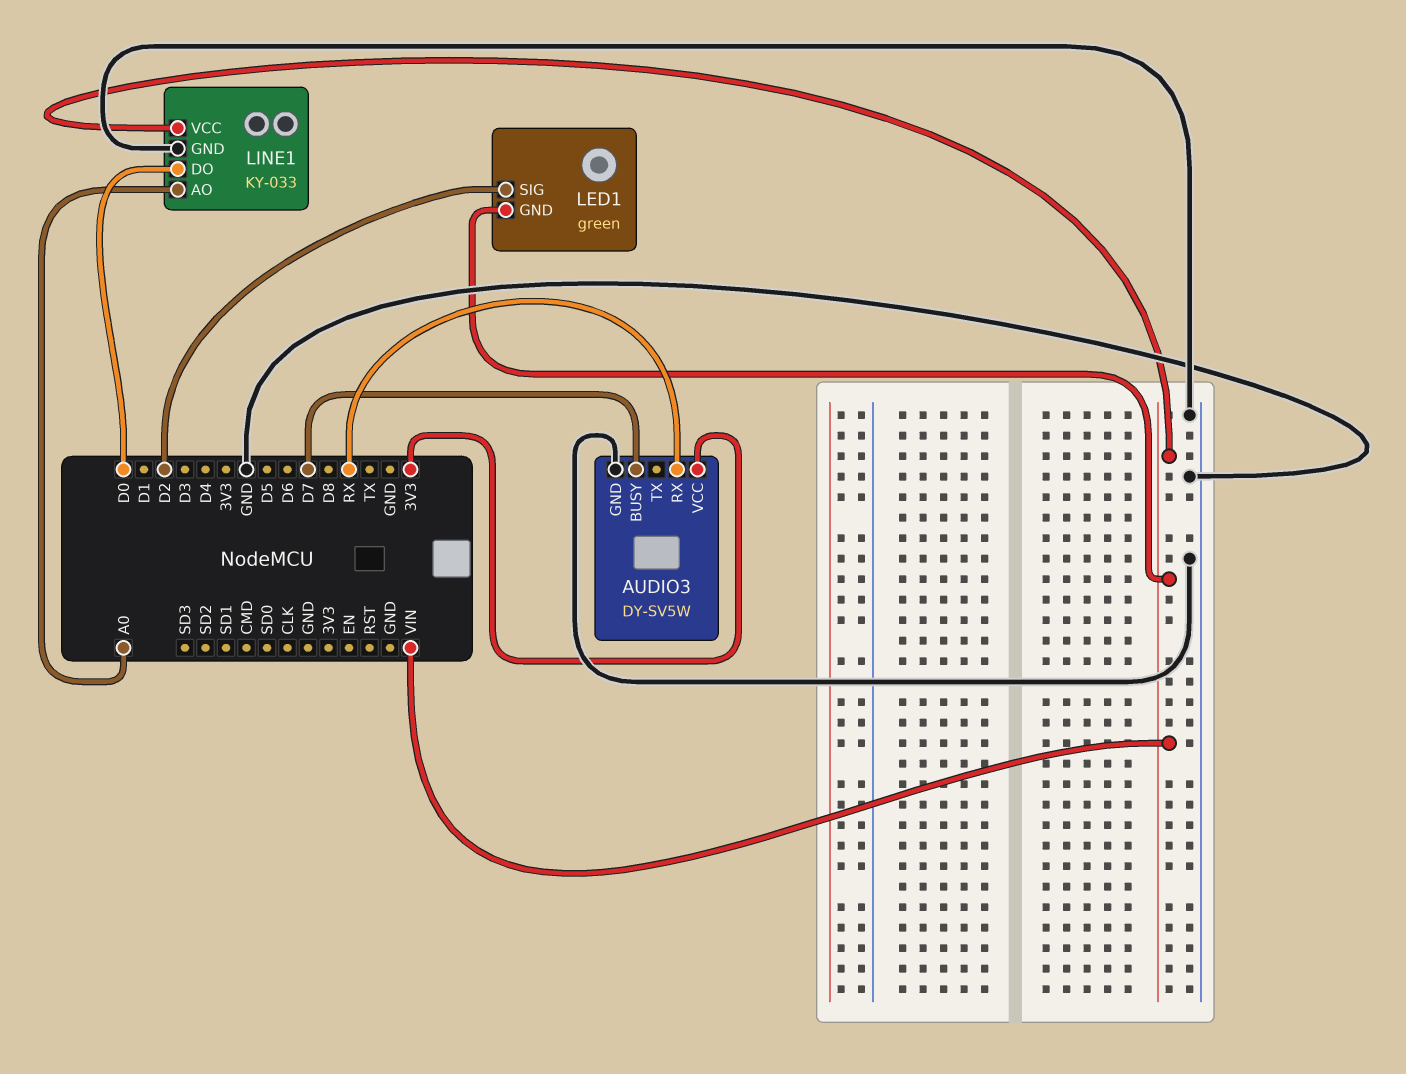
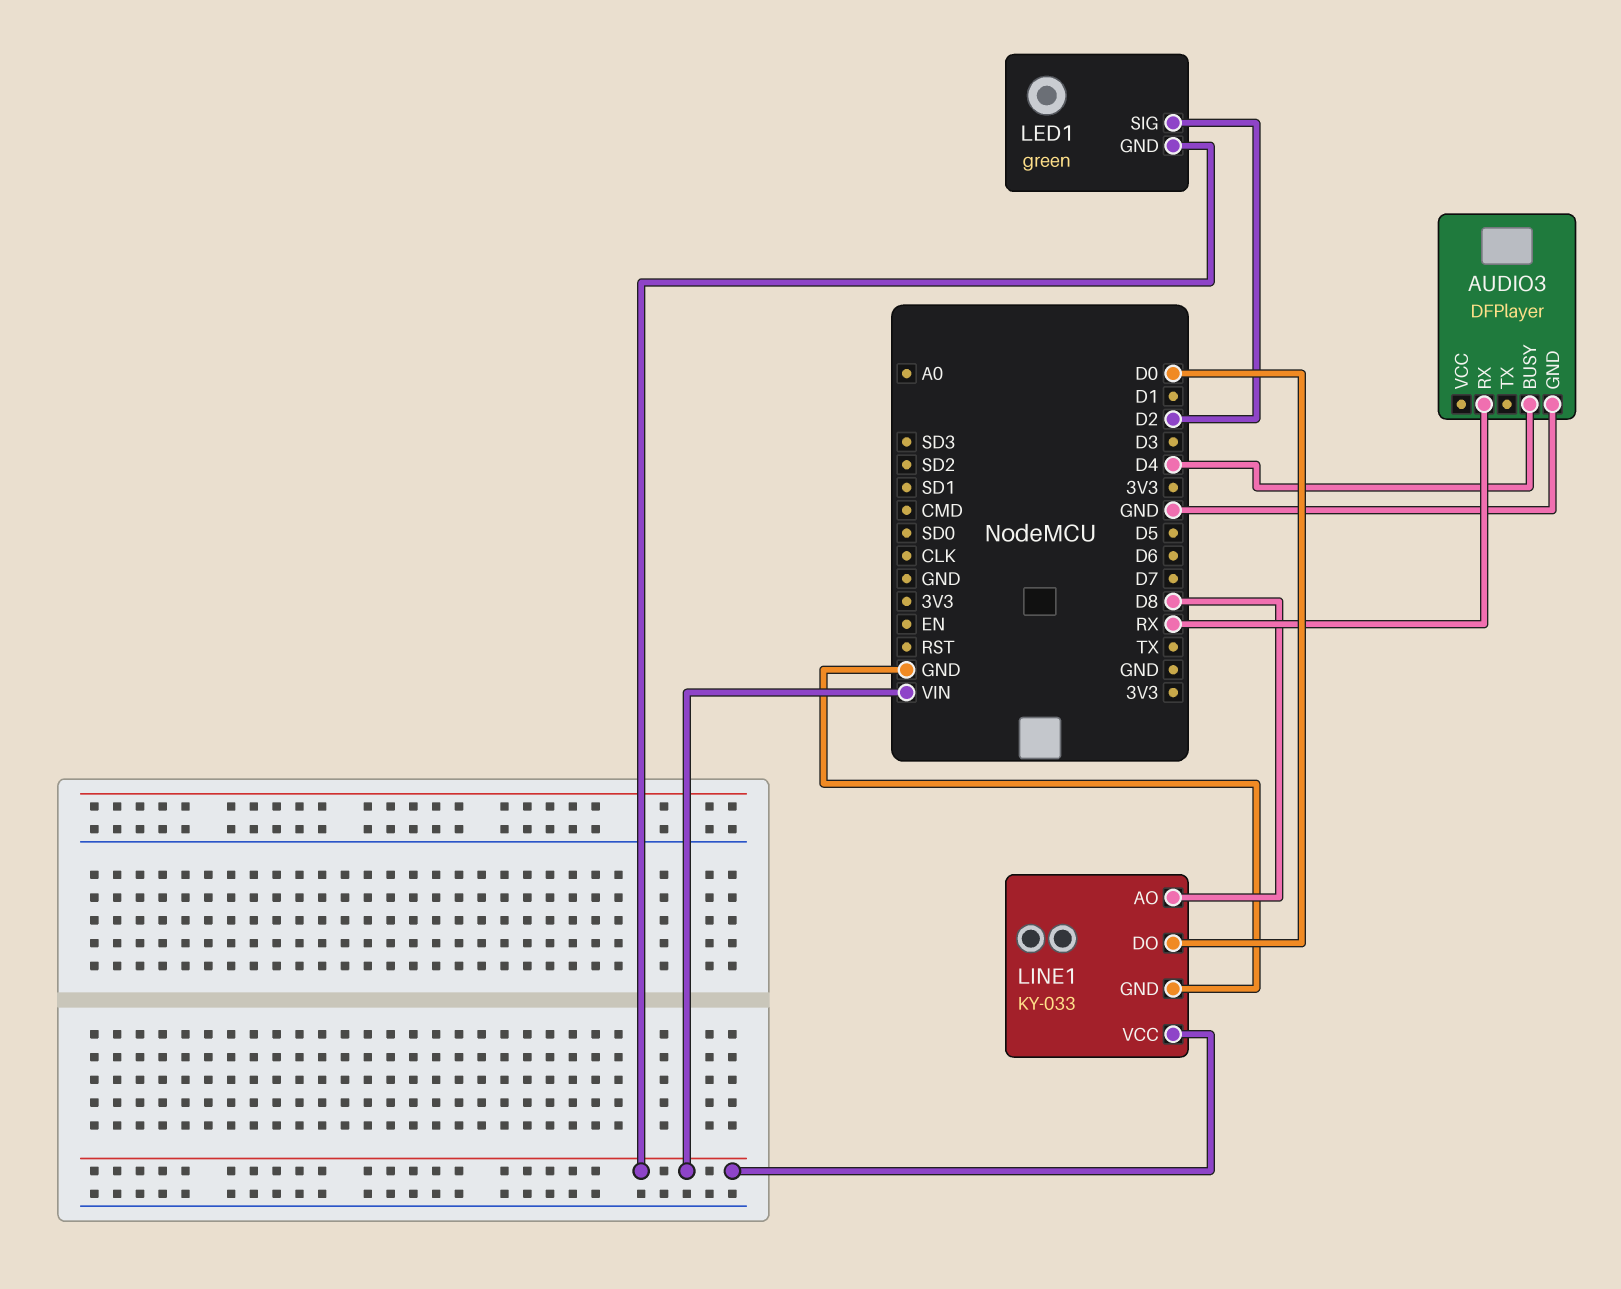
AUDIO3: DY-SV5W -> DFPlayer
AUDIO3 pin BUSY: D7 -> D4
AUDIO3 pin VCC: 3V3 -> none
LINE1 pin AO: A0 -> D8

